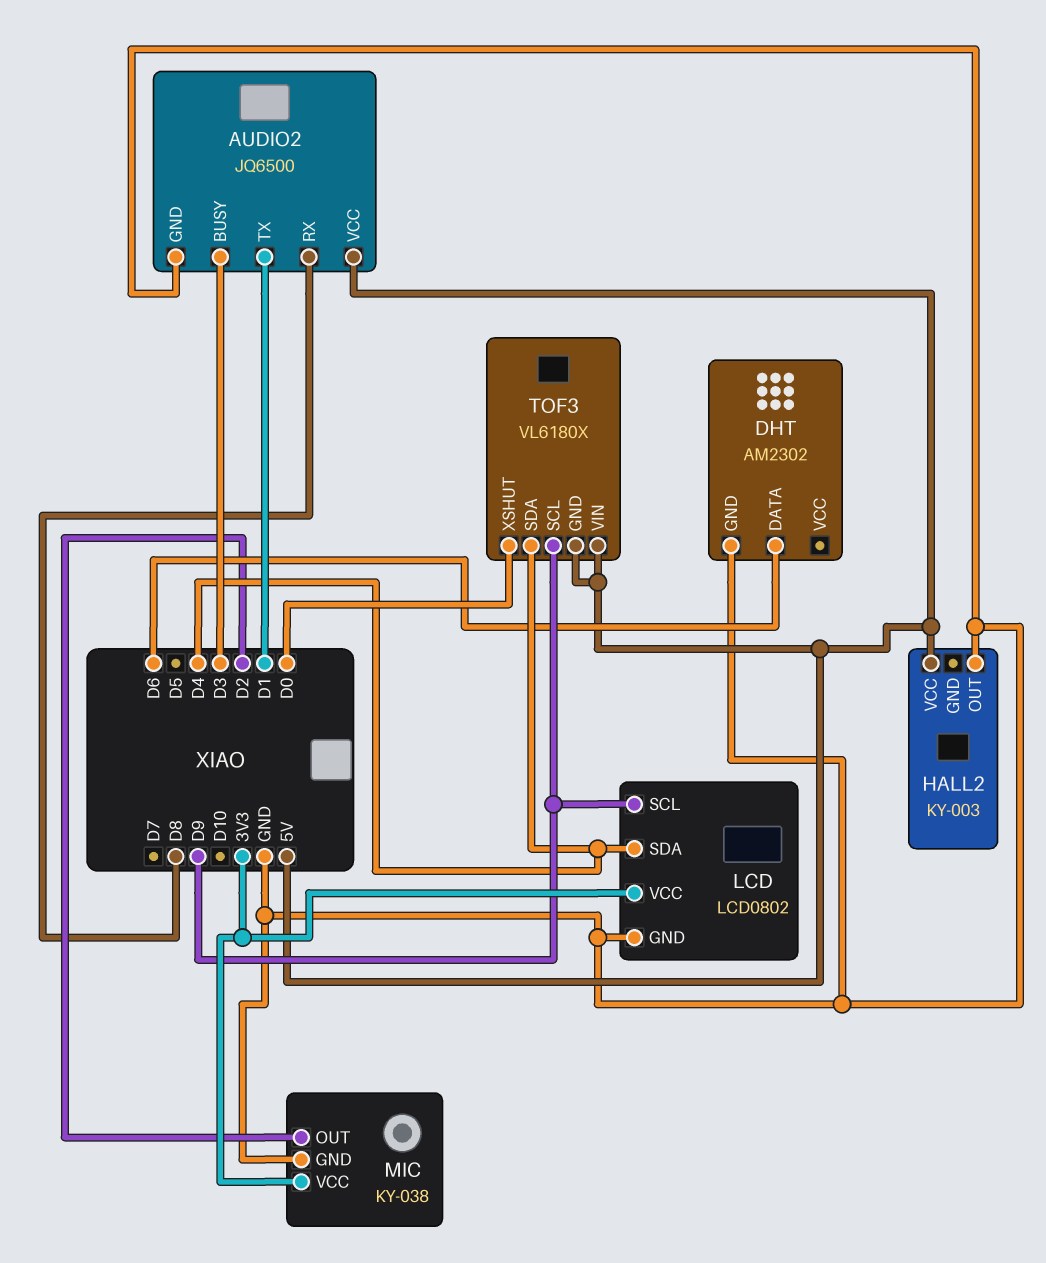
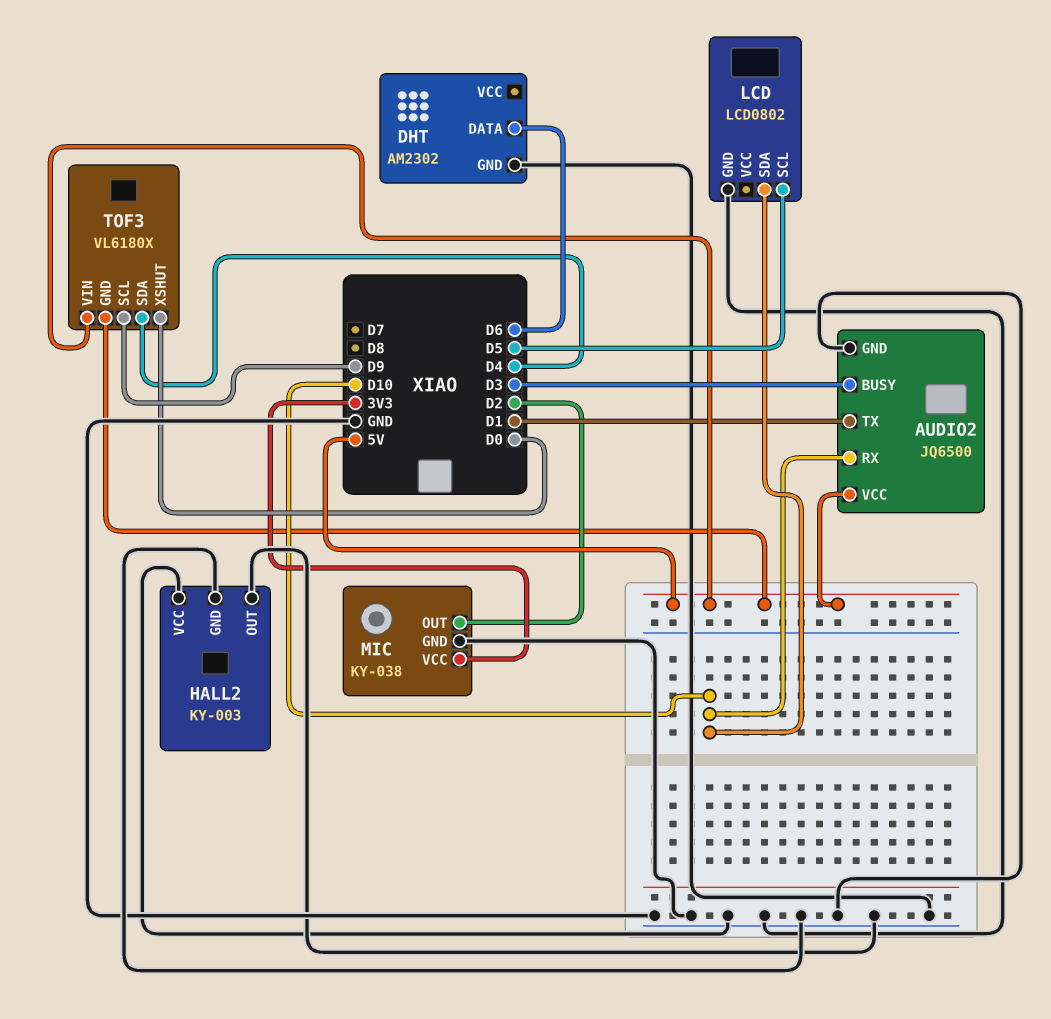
AUDIO2 pin RX: D8 -> D10
HALL2 pin GND: none -> GND
HALL2 pin VCC: 5V -> GND
LCD pin SCL: D9 -> D5
LCD pin SDA: D4 -> D10
LCD pin VCC: 3V3 -> none

